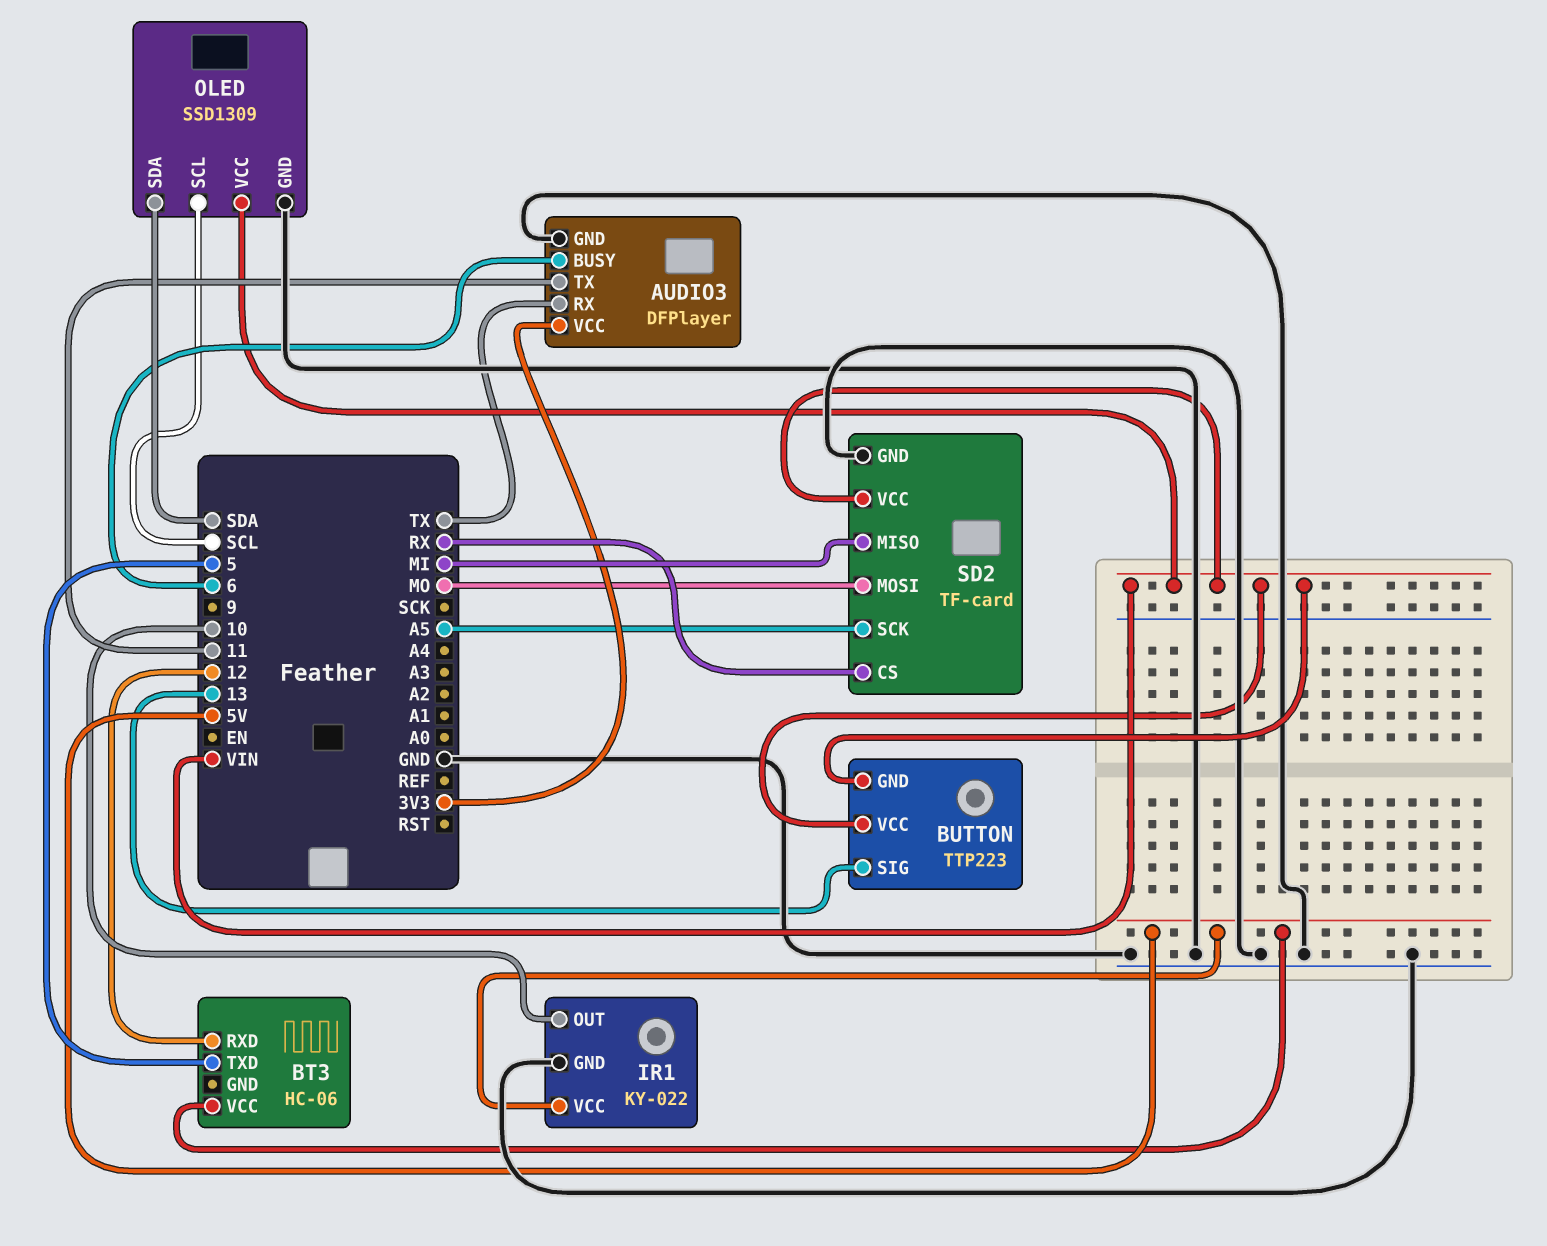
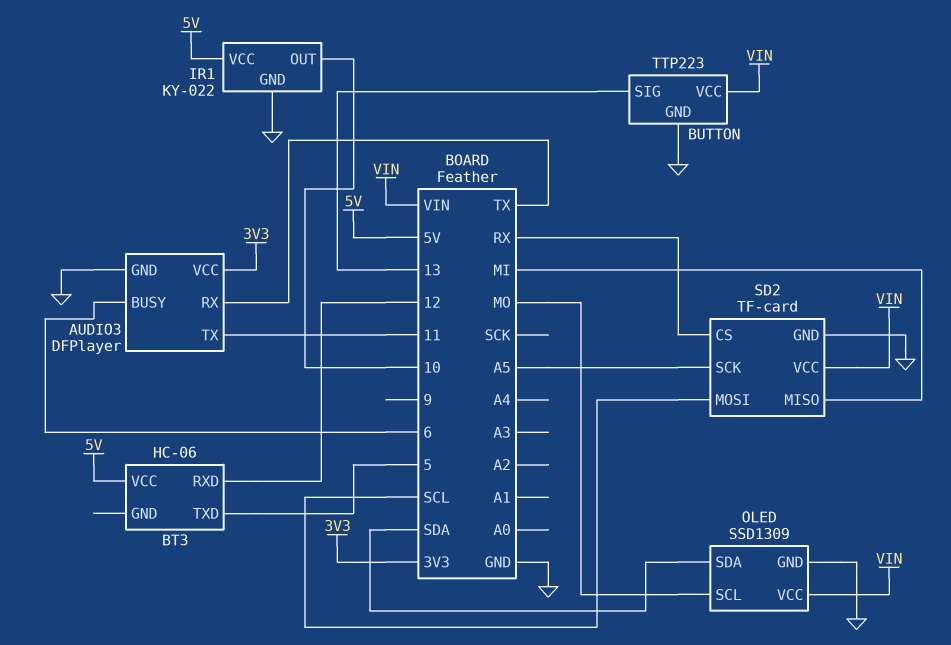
BUTTON pin GND: VIN -> GND
OLED pin SCL: SCL -> MO
SD2 pin MOSI: MO -> SCL

